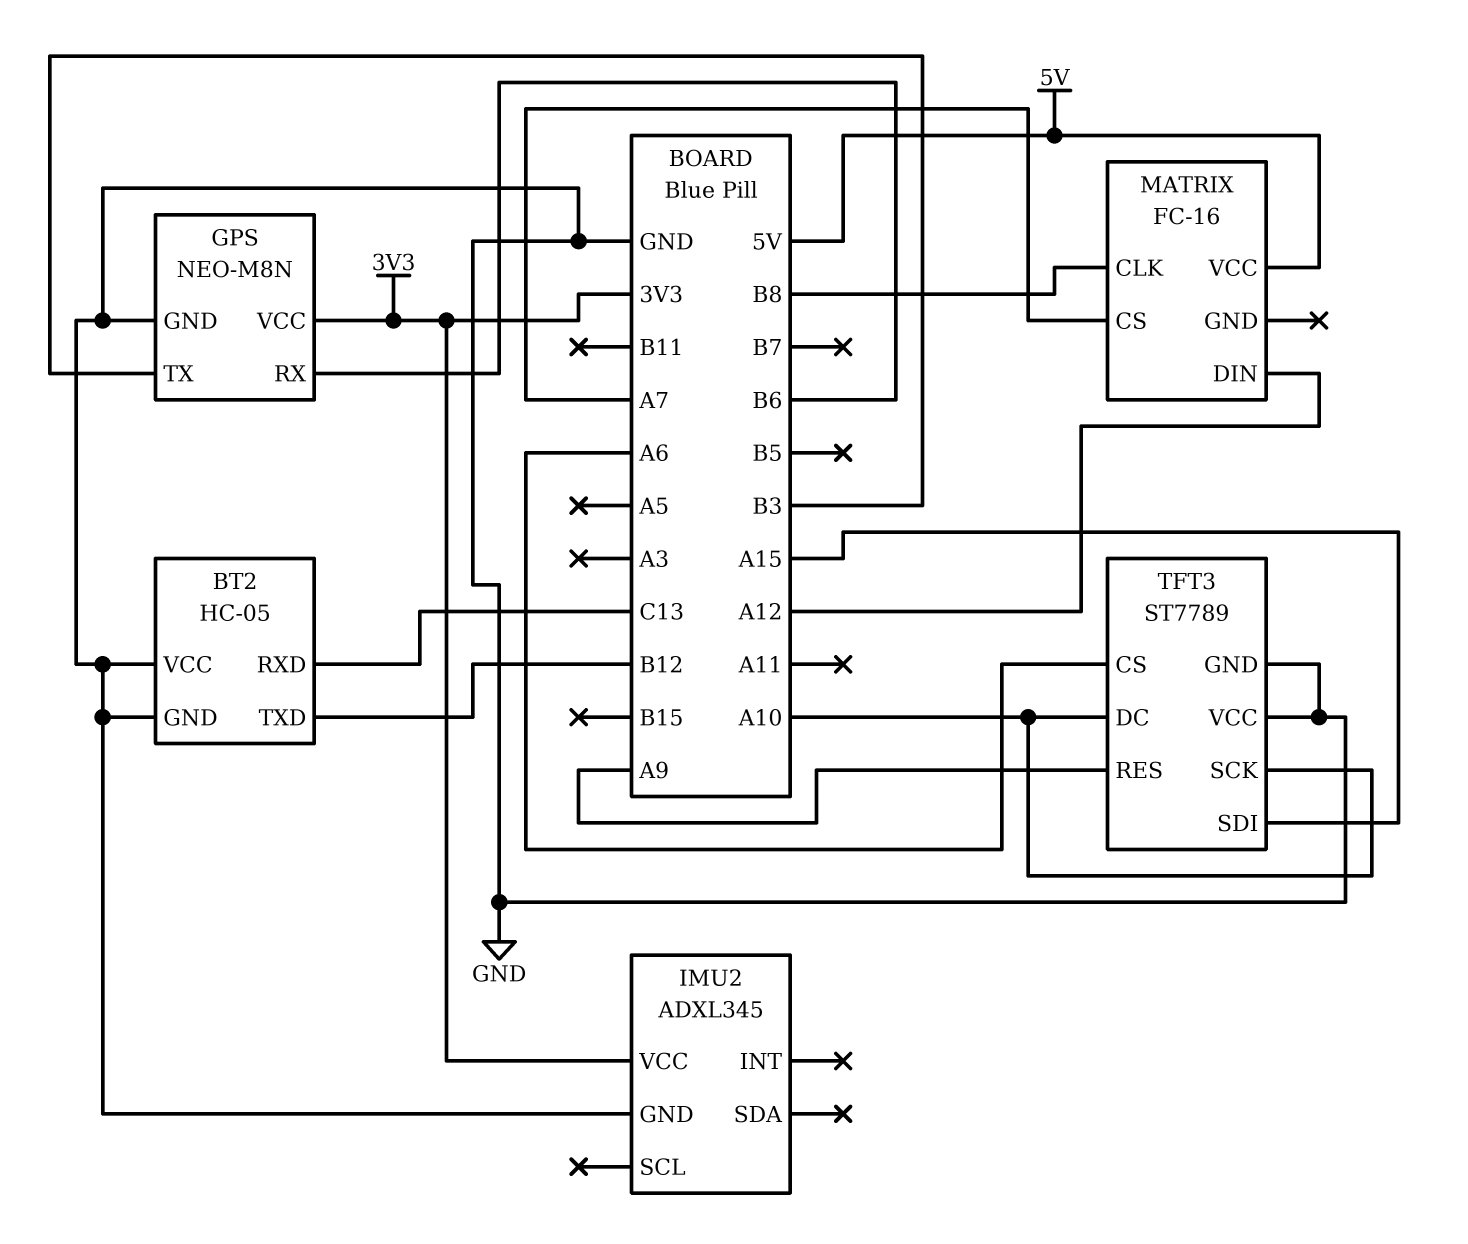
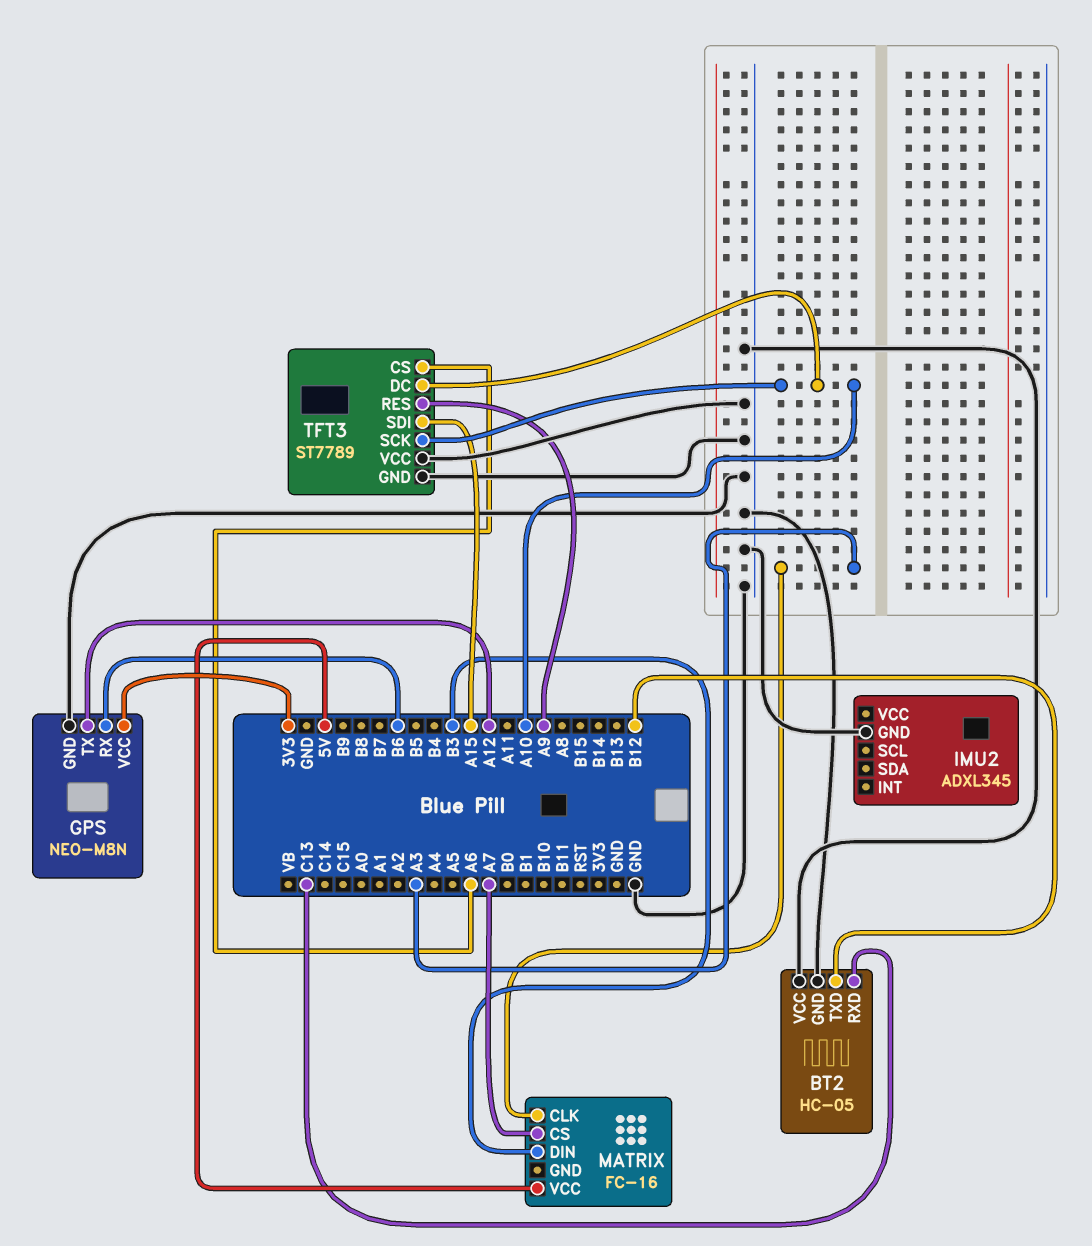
GPS pin TX: B3 -> A12
IMU2 pin VCC: 3V3 -> none
MATRIX pin CLK: B8 -> A3
MATRIX pin DIN: A12 -> B3

